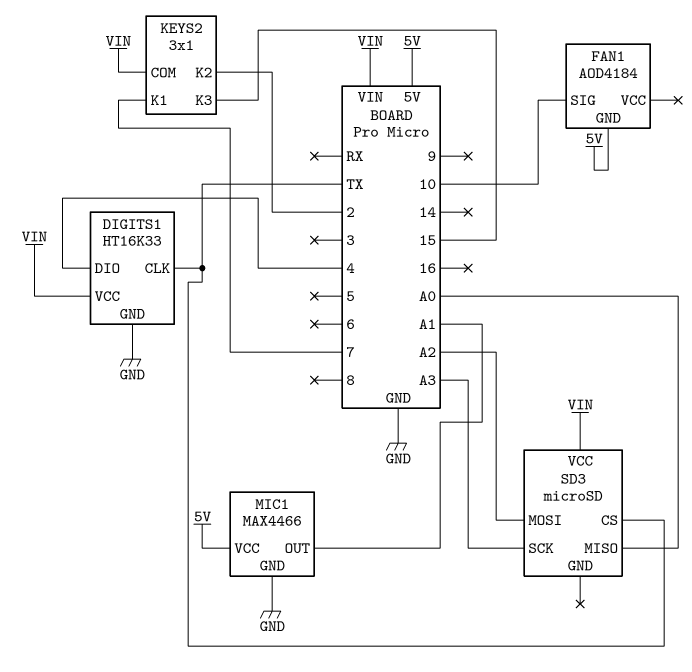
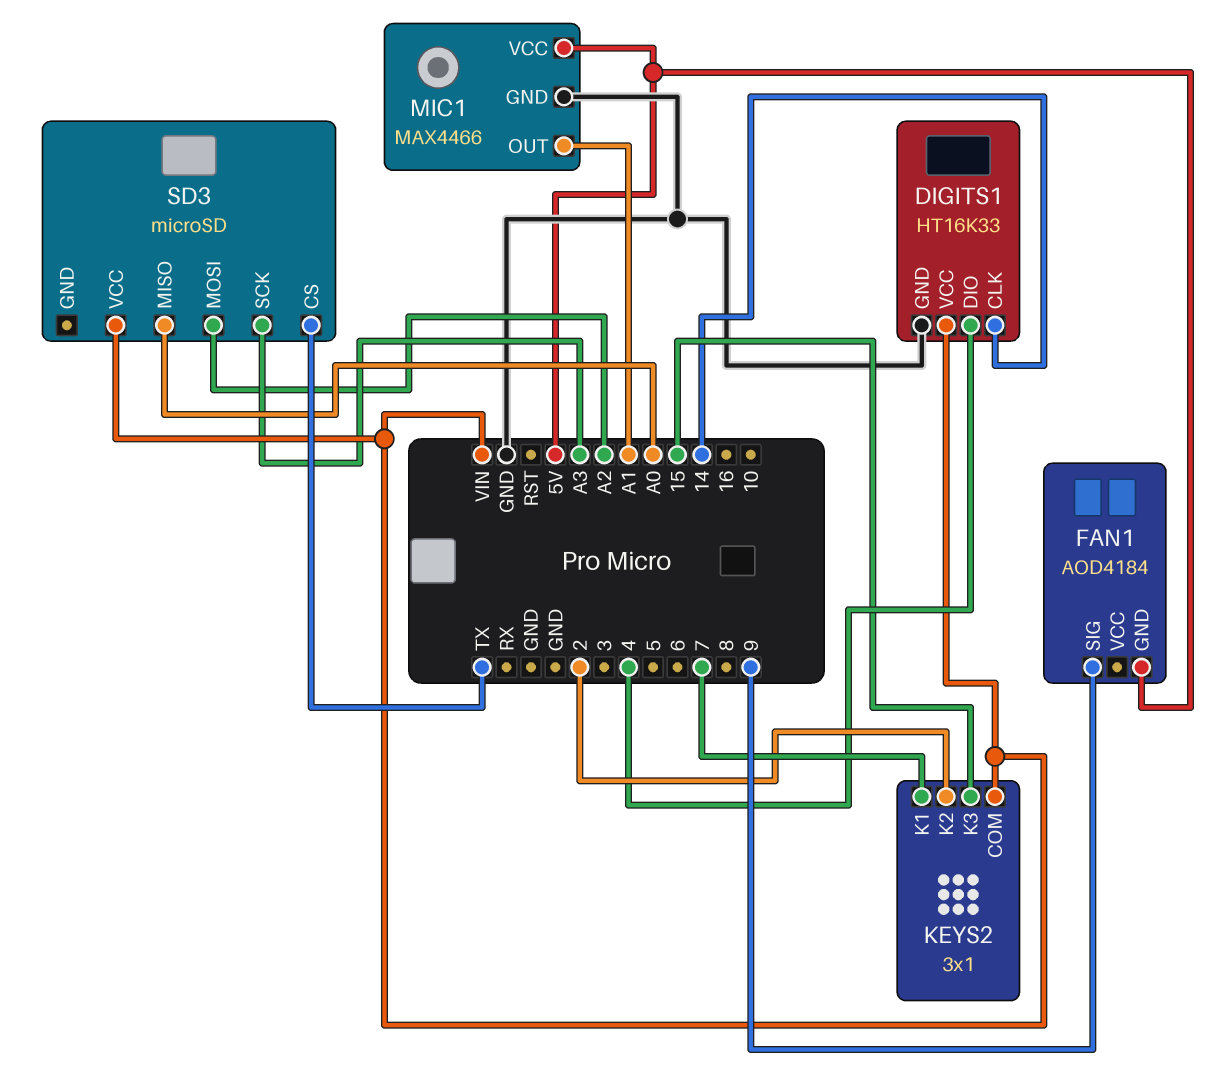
DIGITS1 pin CLK: TX -> 14
FAN1 pin SIG: 10 -> 9

